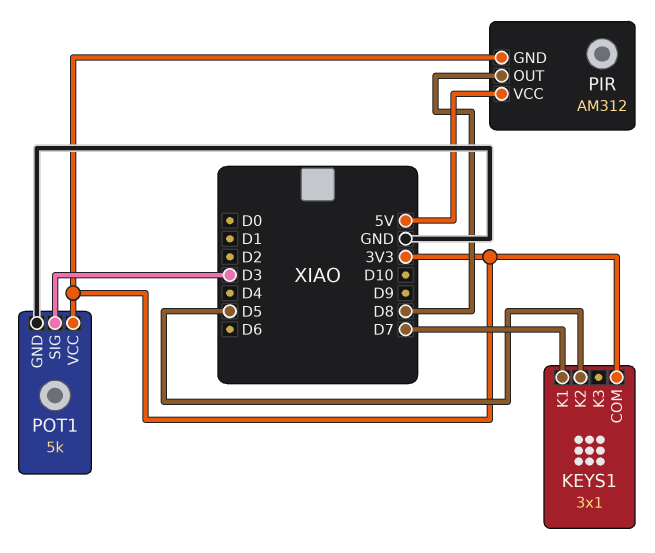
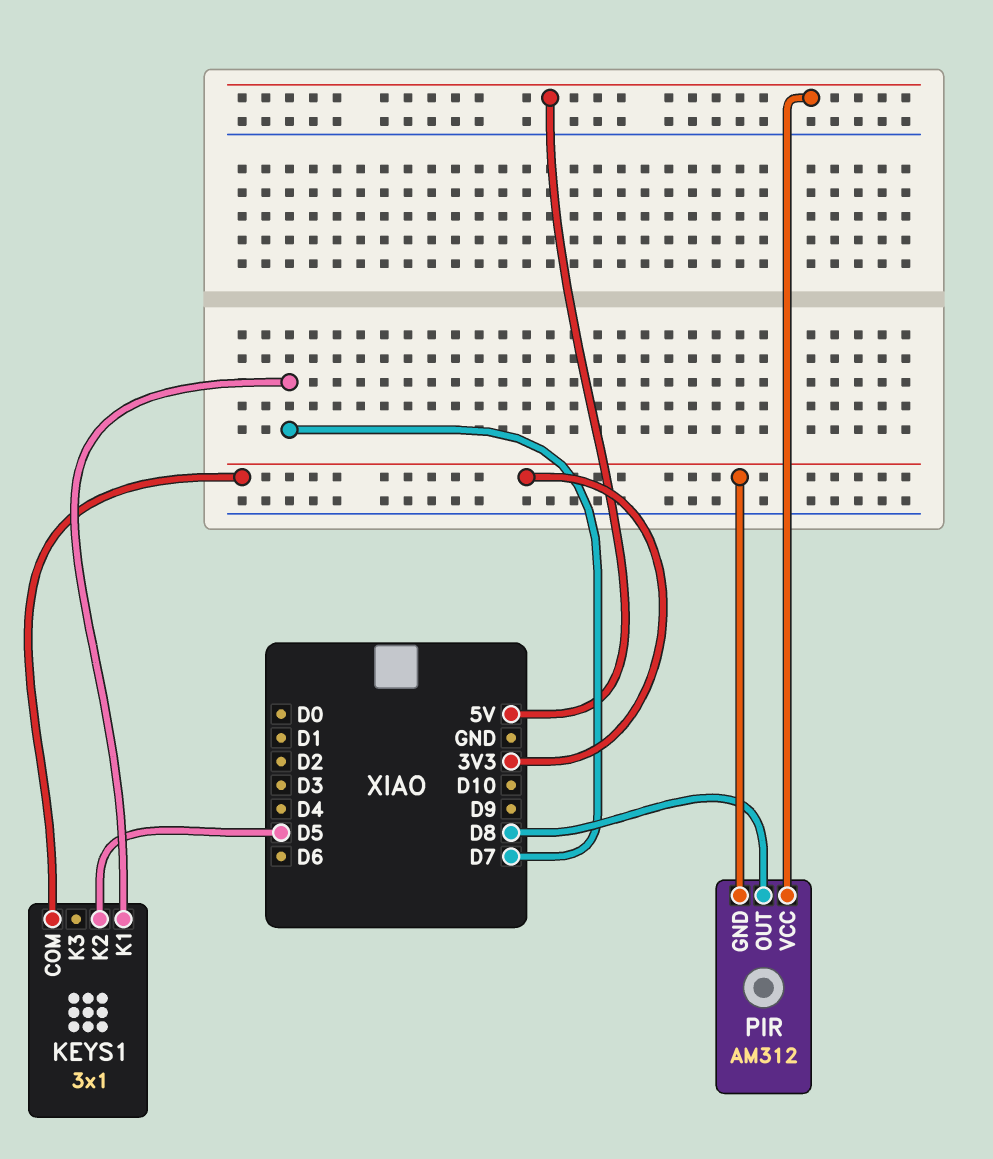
POT1: 5k -> none
POT1 pin GND: GND -> none
POT1 pin SIG: D3 -> none
POT1 pin VCC: 3V3 -> none

